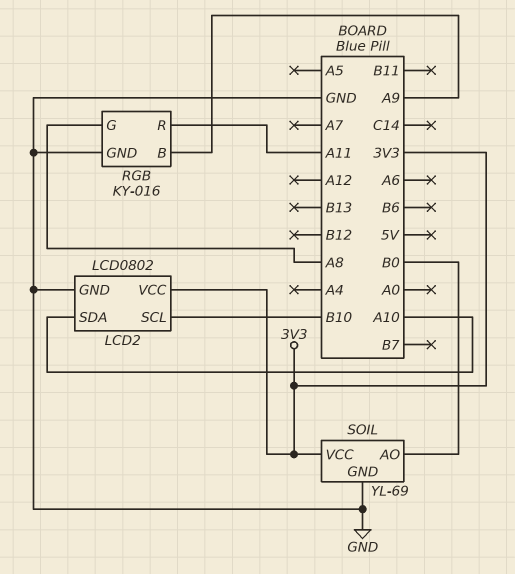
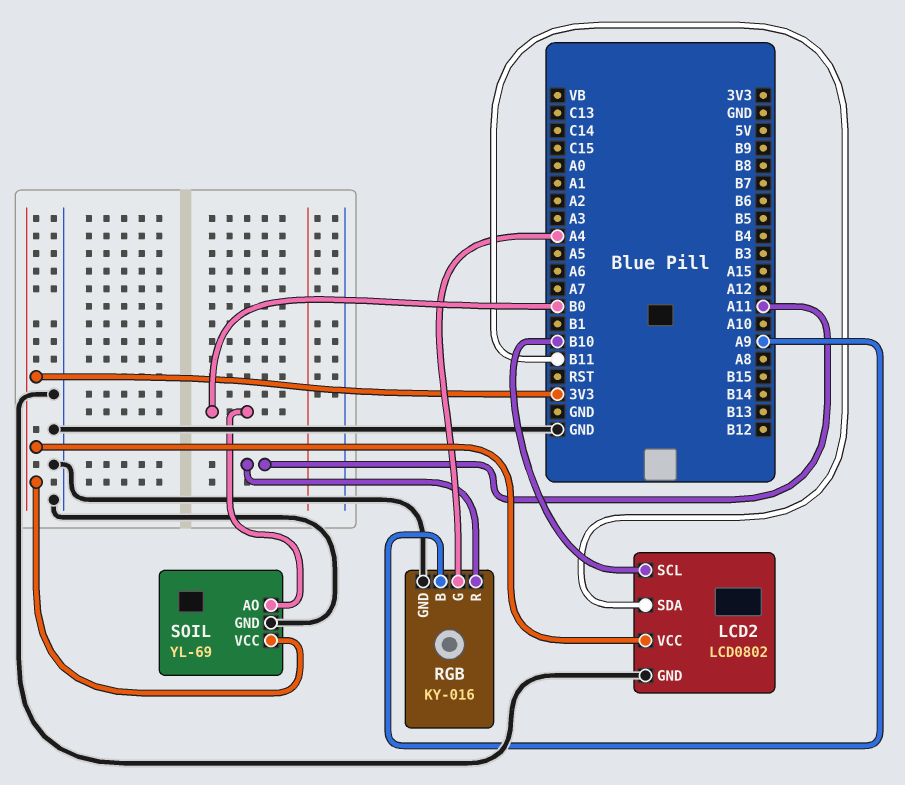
LCD2 pin SDA: A10 -> B11
RGB pin G: A8 -> A4

